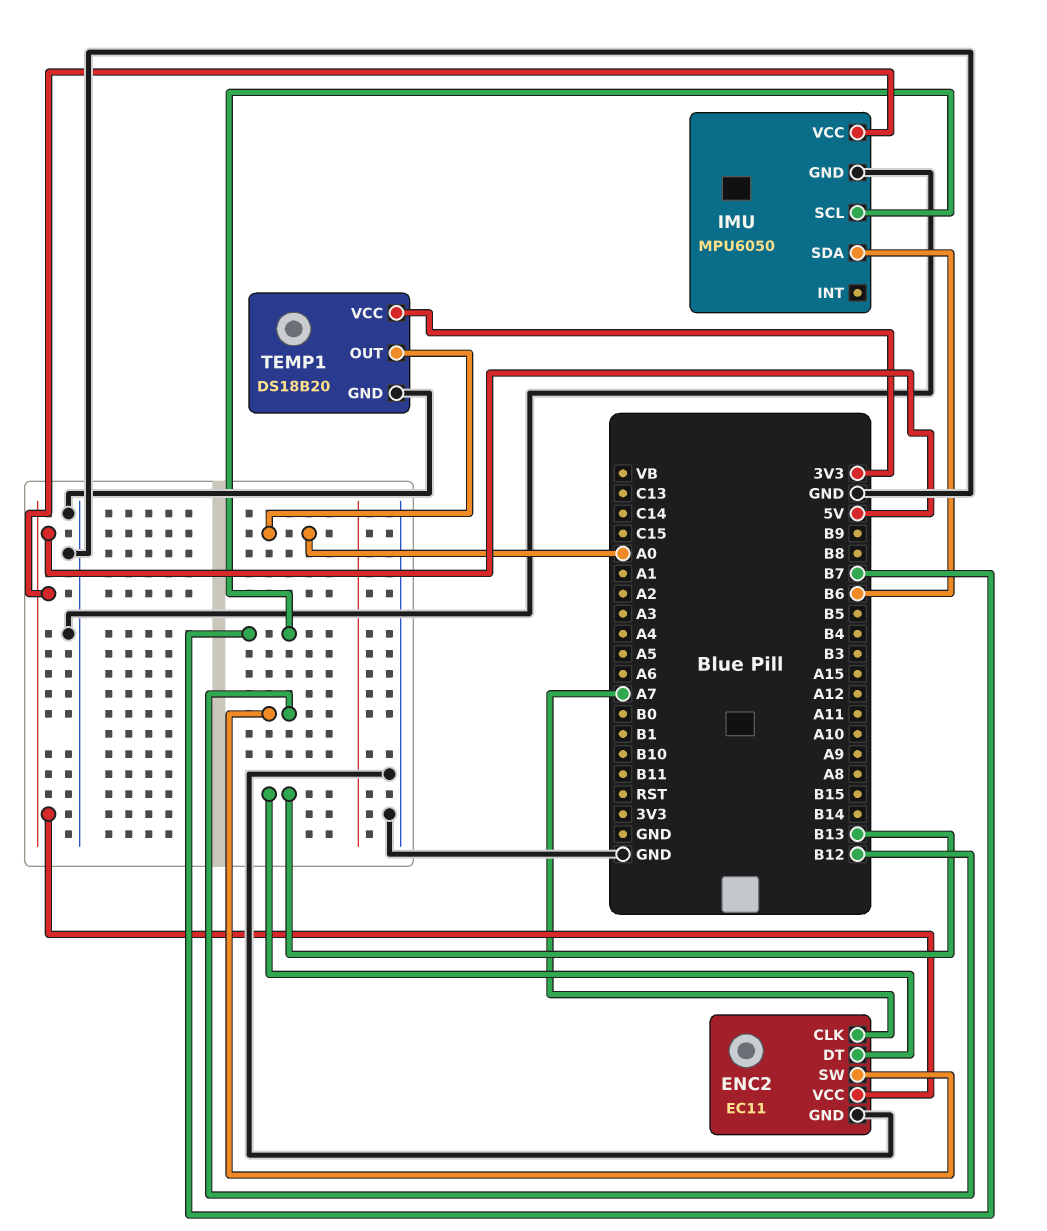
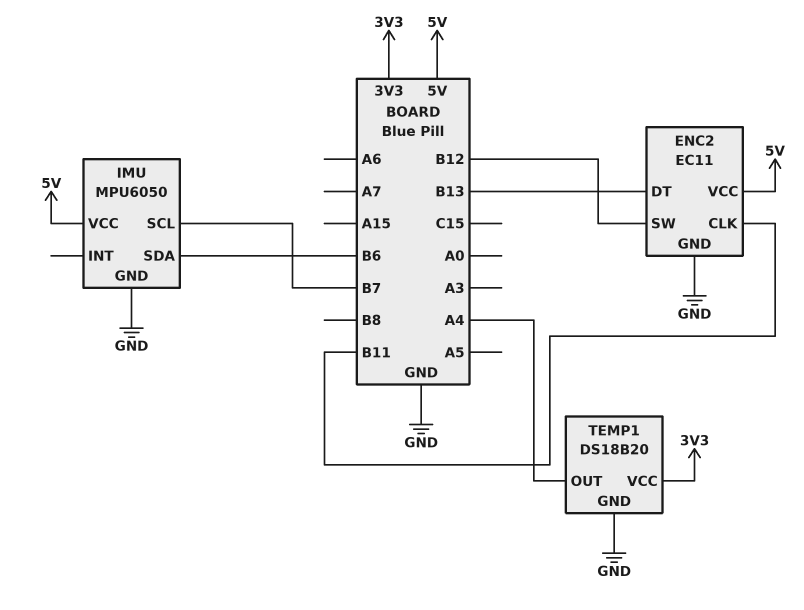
ENC2 pin CLK: A7 -> B11
TEMP1 pin OUT: A0 -> A4

